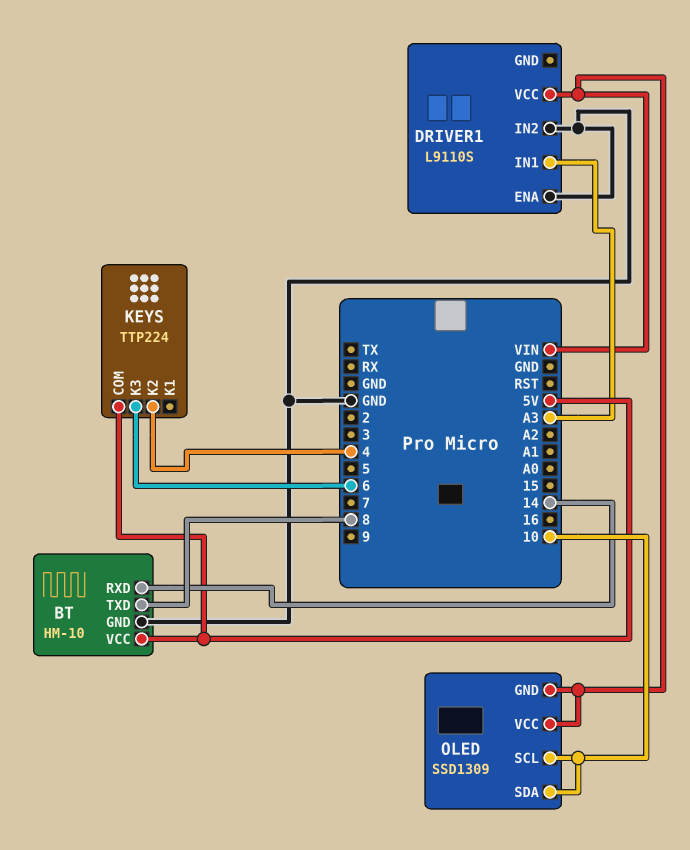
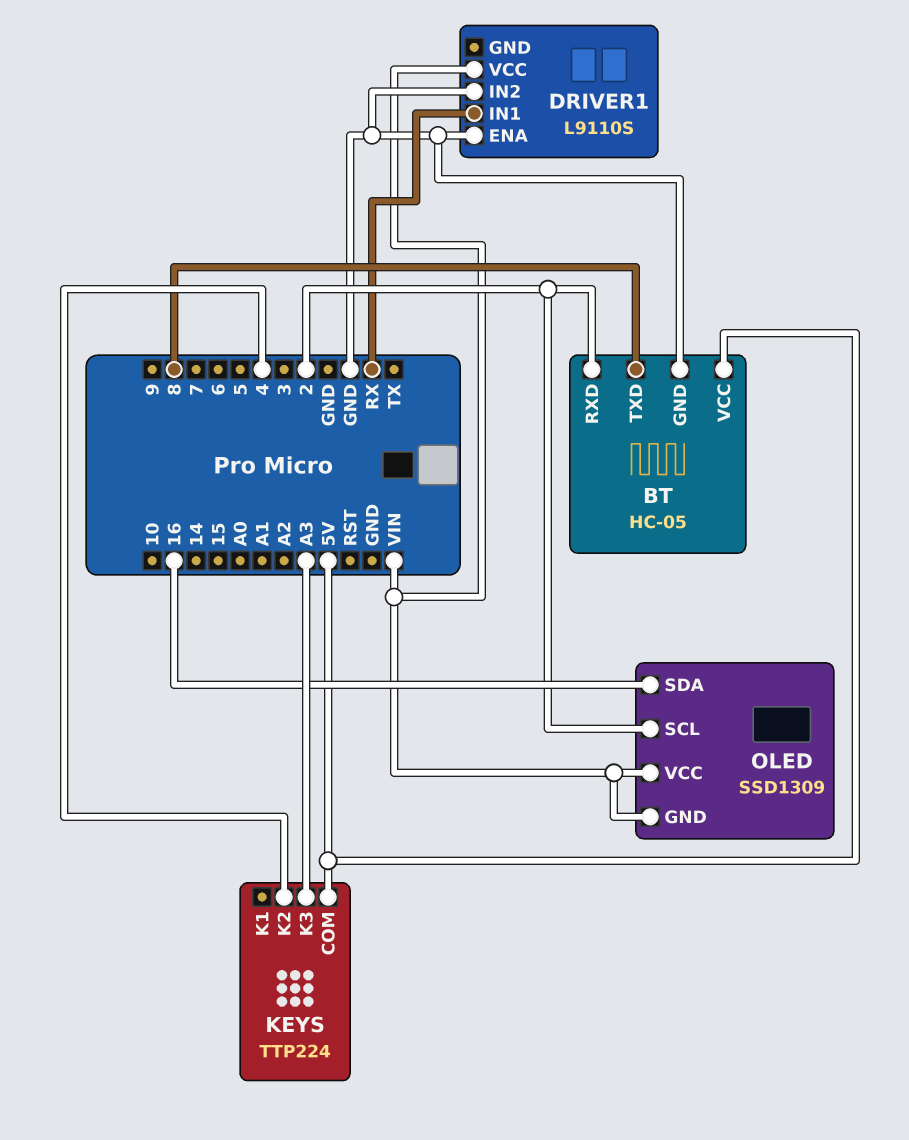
BT: HM-10 -> HC-05
BT pin RXD: 14 -> 2
DRIVER1 pin IN1: A3 -> RX
KEYS pin K3: 6 -> A3
OLED pin SCL: 10 -> 2
OLED pin SDA: 10 -> 16

